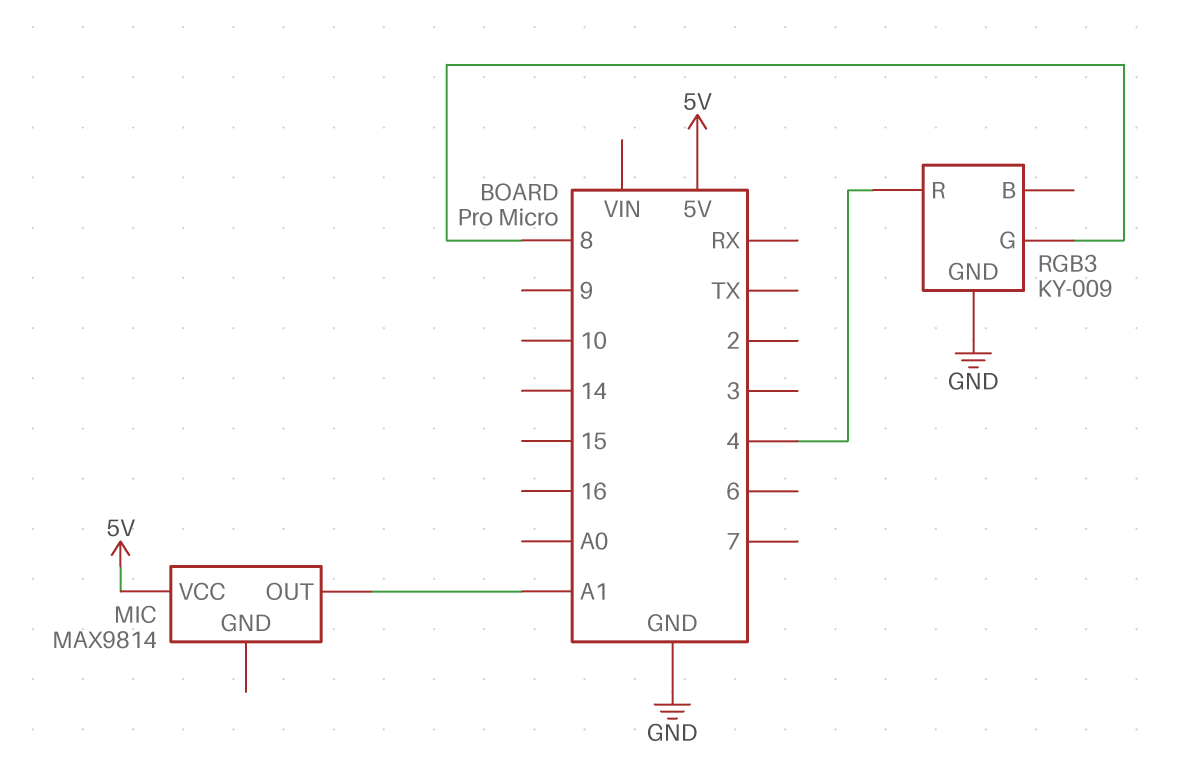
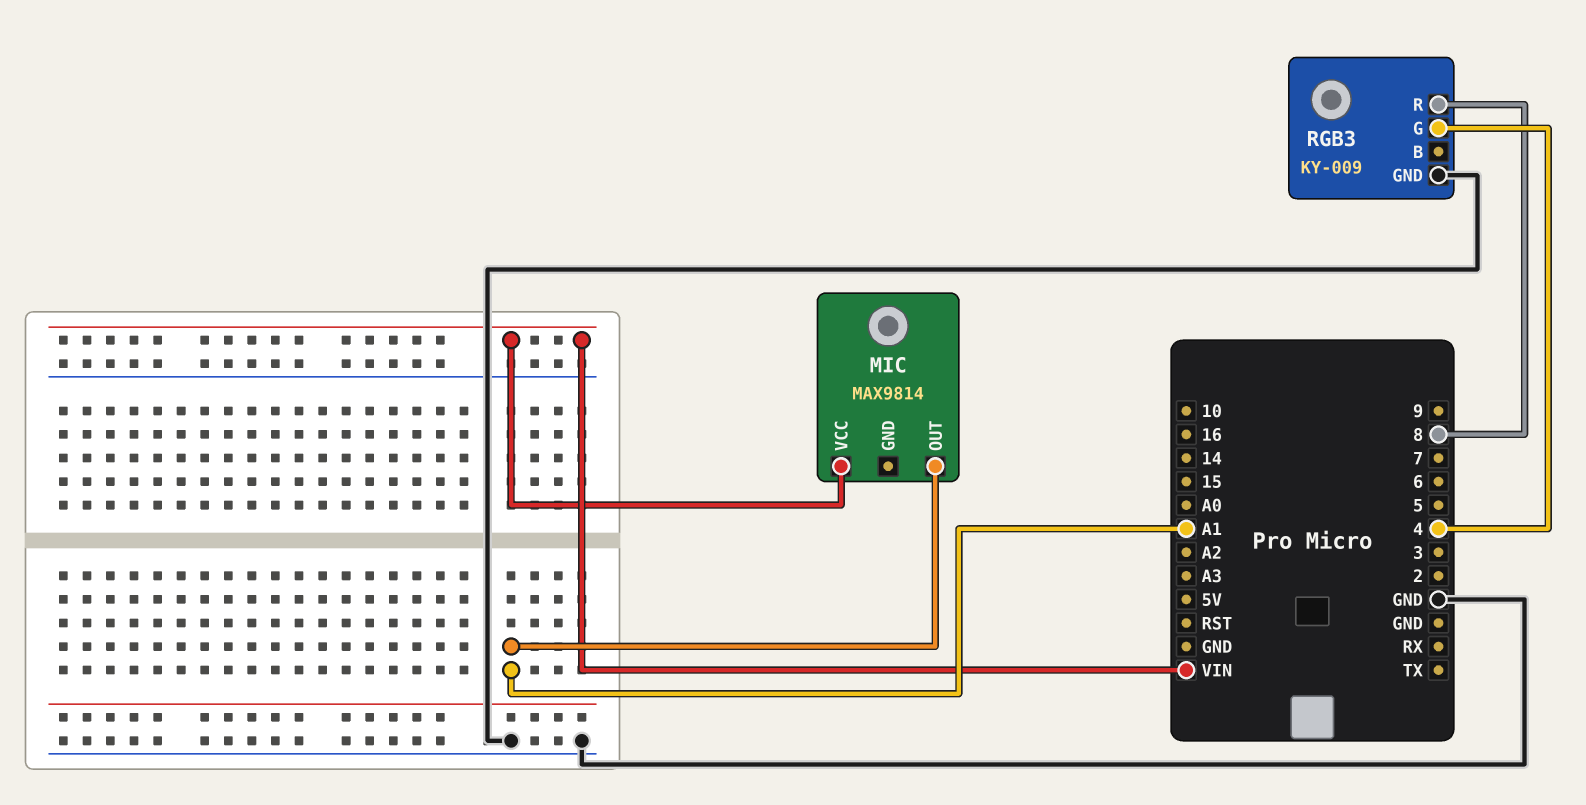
MIC pin VCC: 5V -> VIN
RGB3 pin G: 8 -> 4
RGB3 pin R: 4 -> 8

